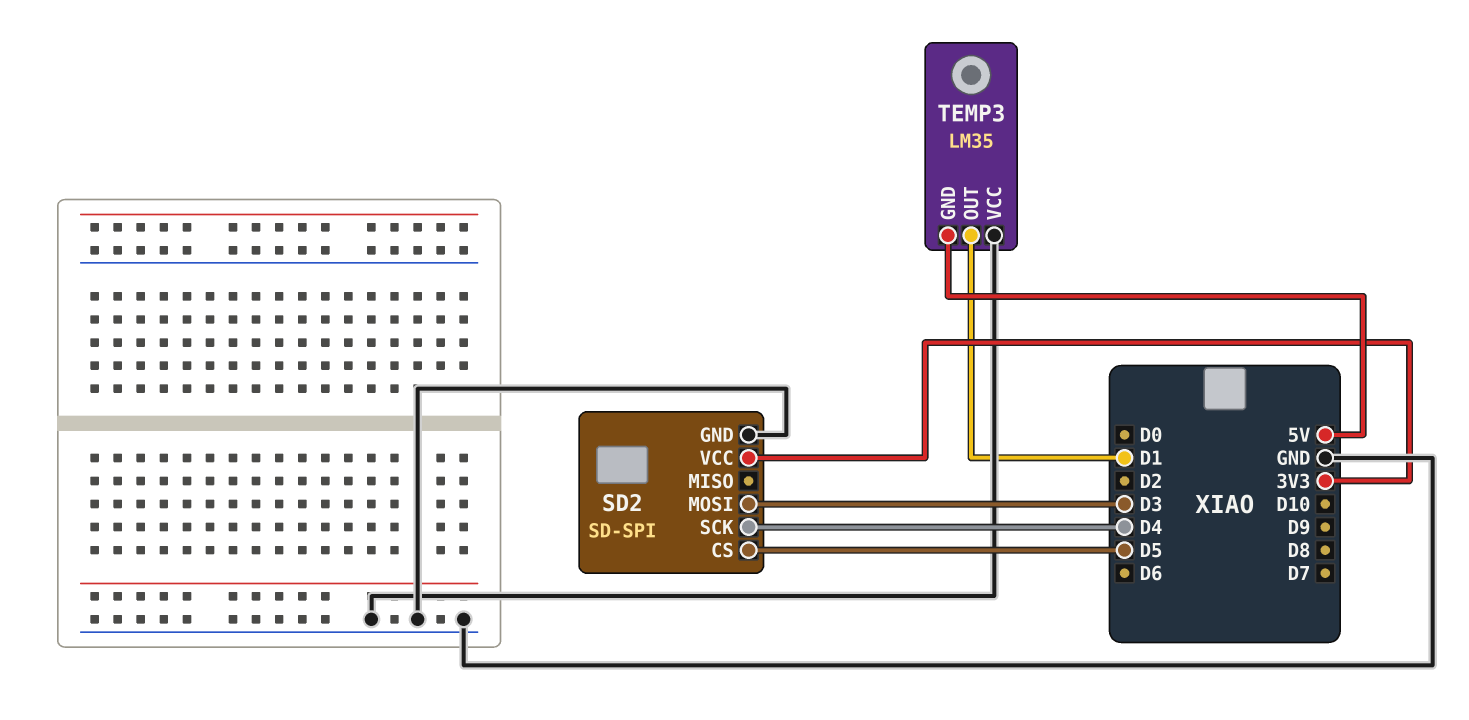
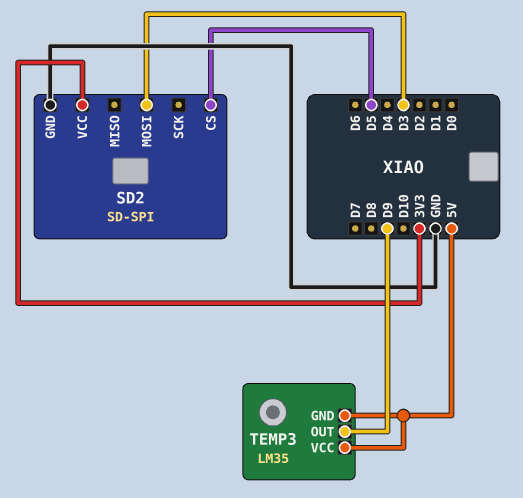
SD2 pin SCK: D4 -> none
TEMP3 pin OUT: D1 -> D9
TEMP3 pin VCC: GND -> 5V

